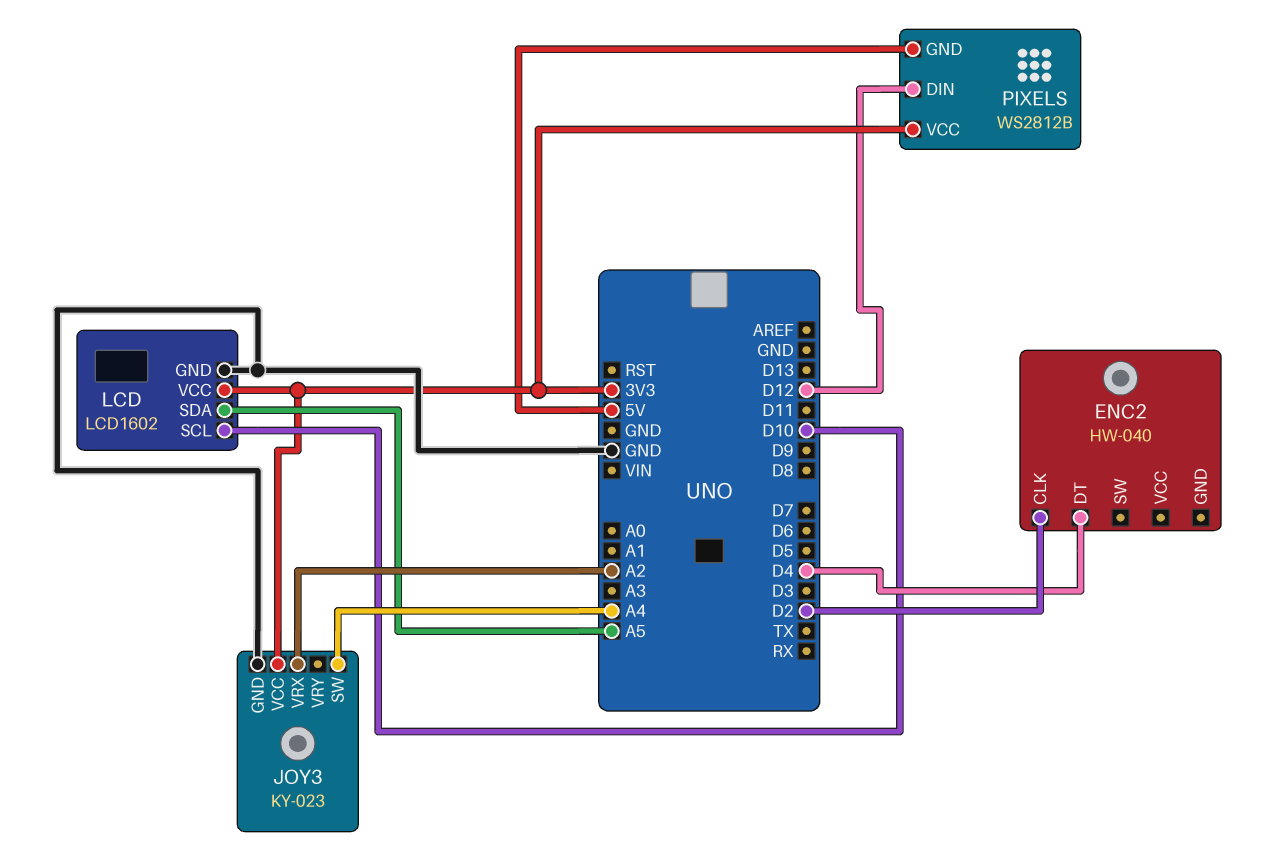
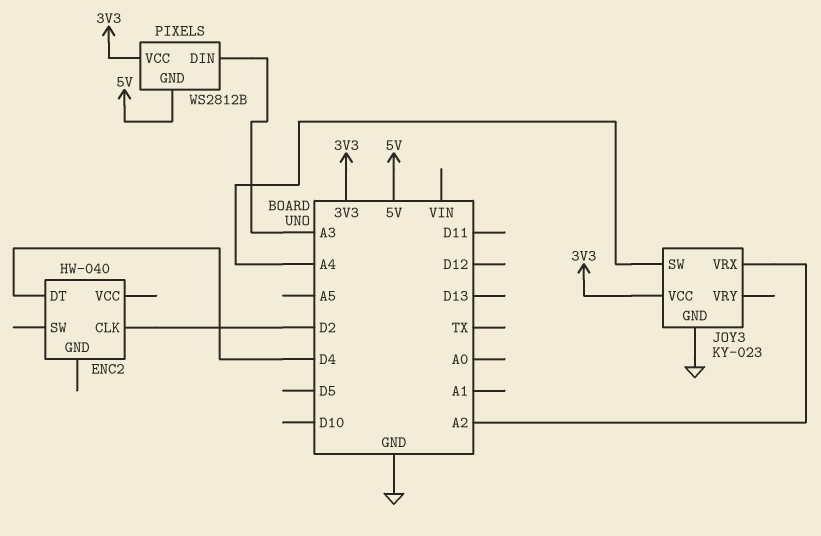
LCD: LCD1602 -> none
LCD pin GND: GND -> none
LCD pin SCL: D10 -> none
LCD pin SDA: A5 -> none
LCD pin VCC: 3V3 -> none
PIXELS pin DIN: D12 -> A3

